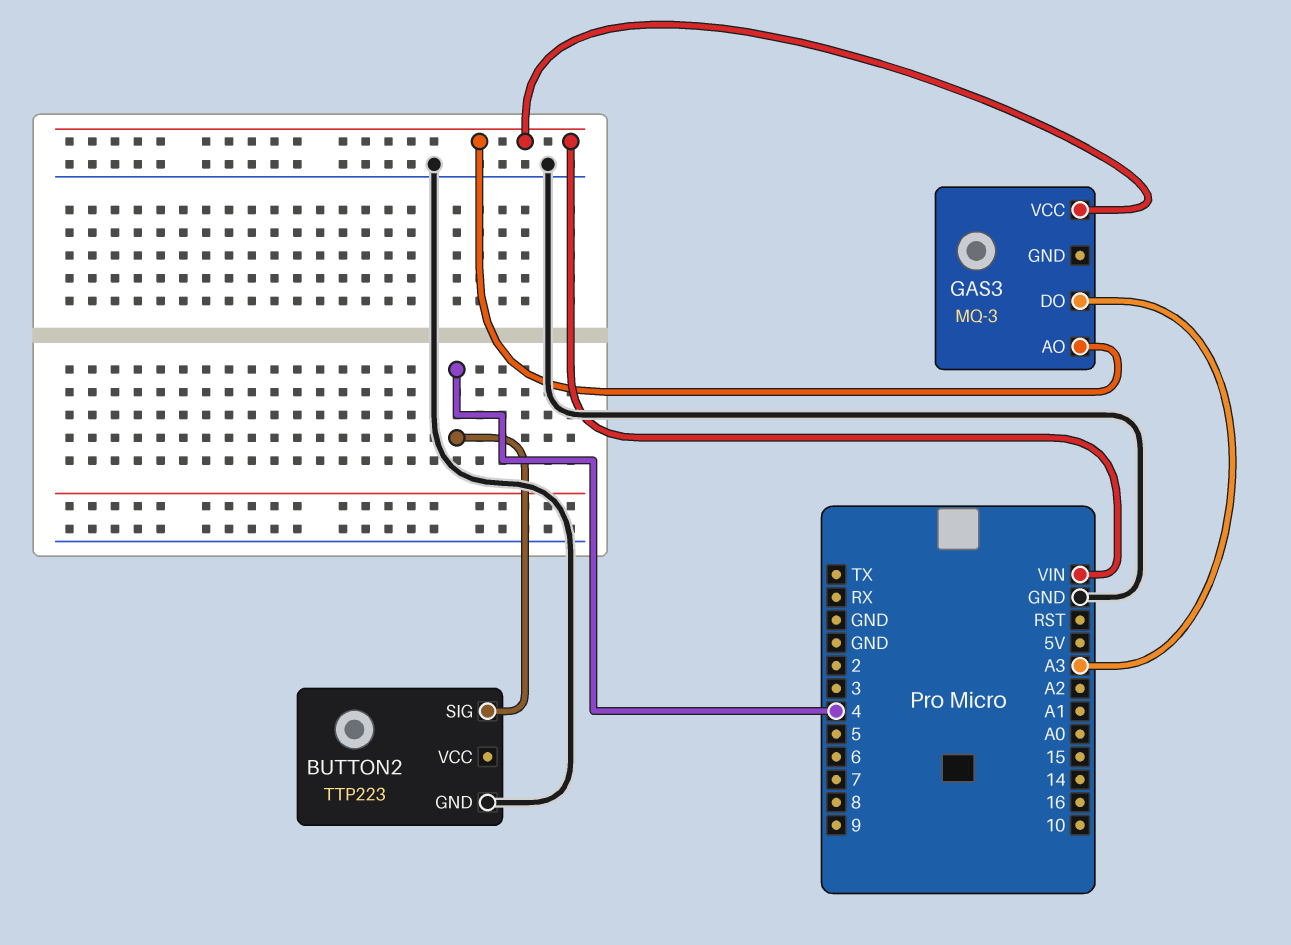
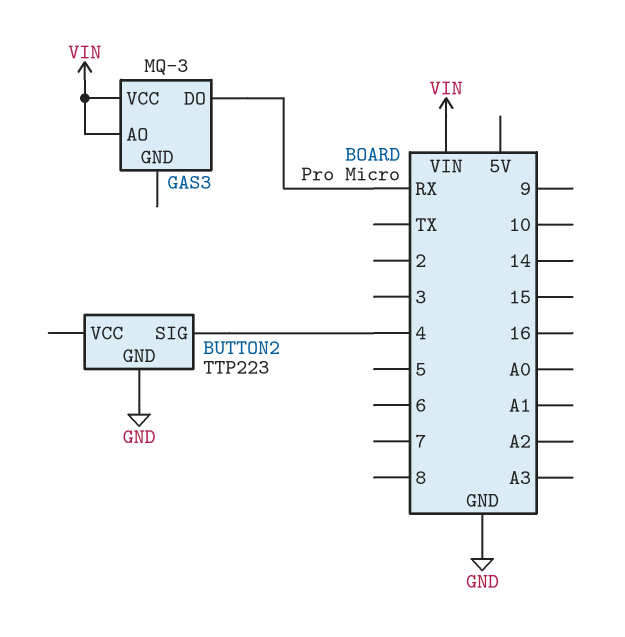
GAS3 pin DO: A3 -> RX

